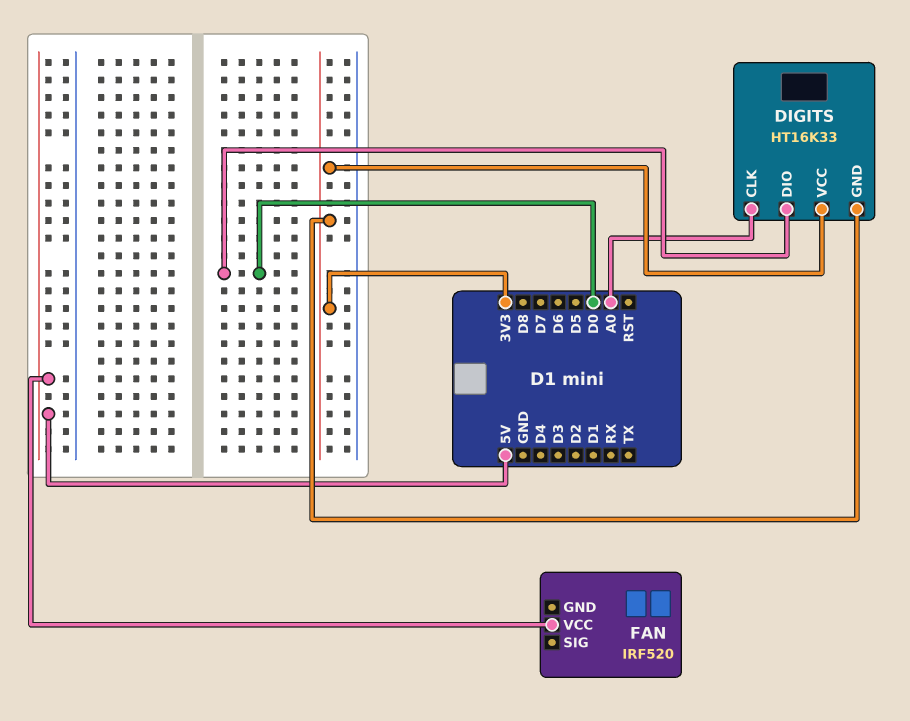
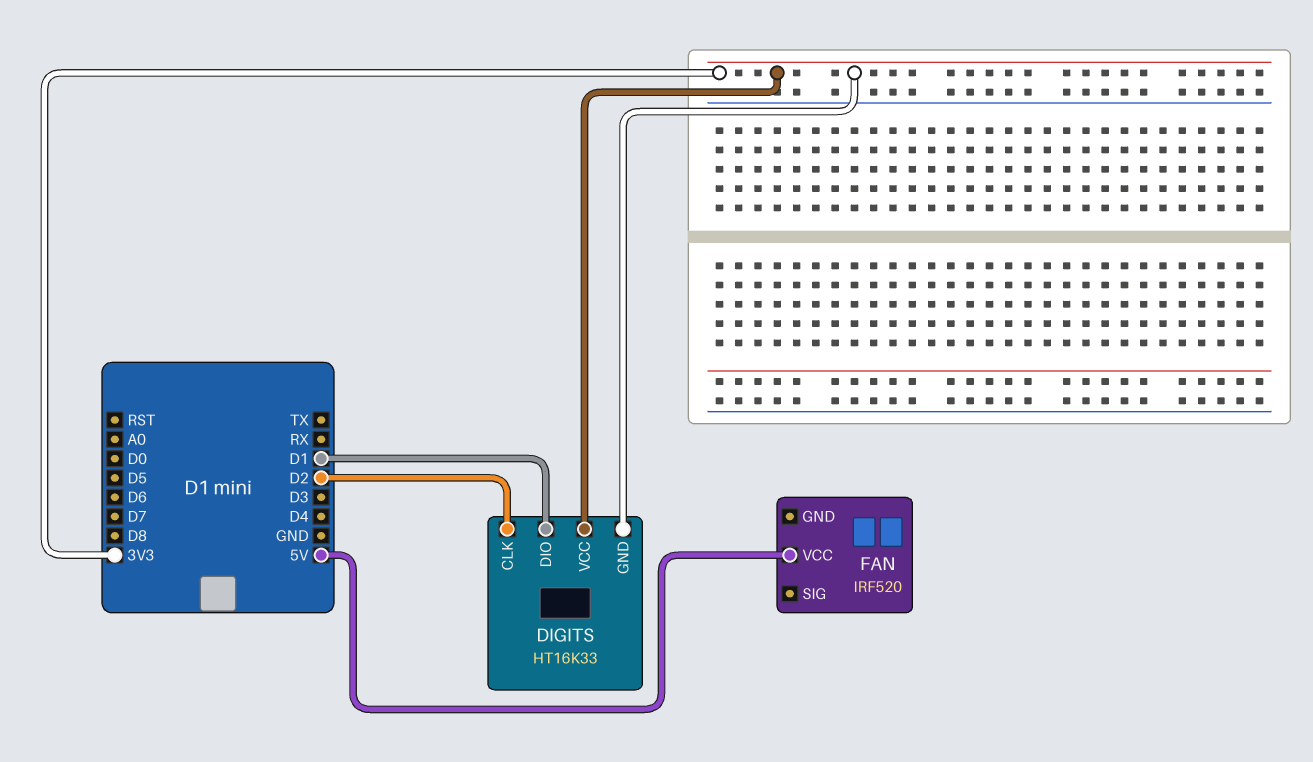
DIGITS pin CLK: A0 -> D2
DIGITS pin DIO: D0 -> D1

